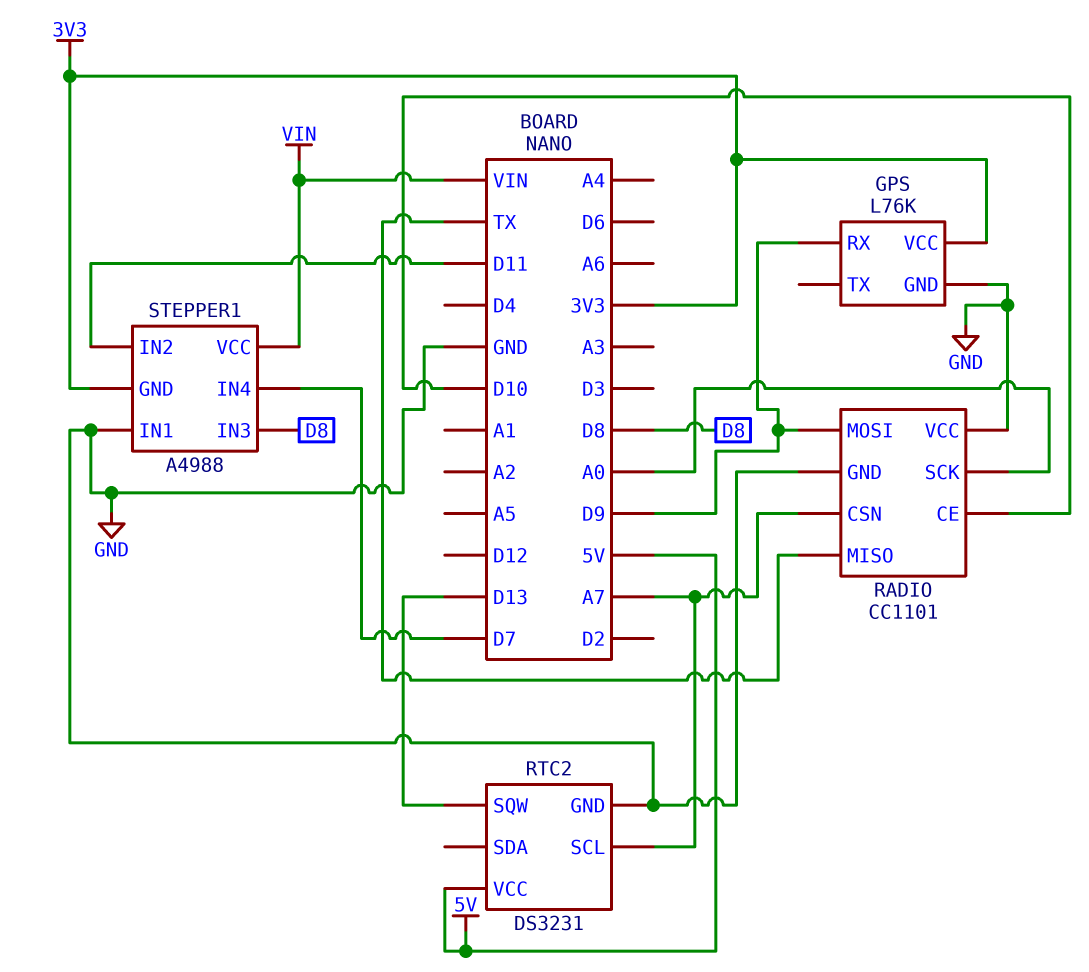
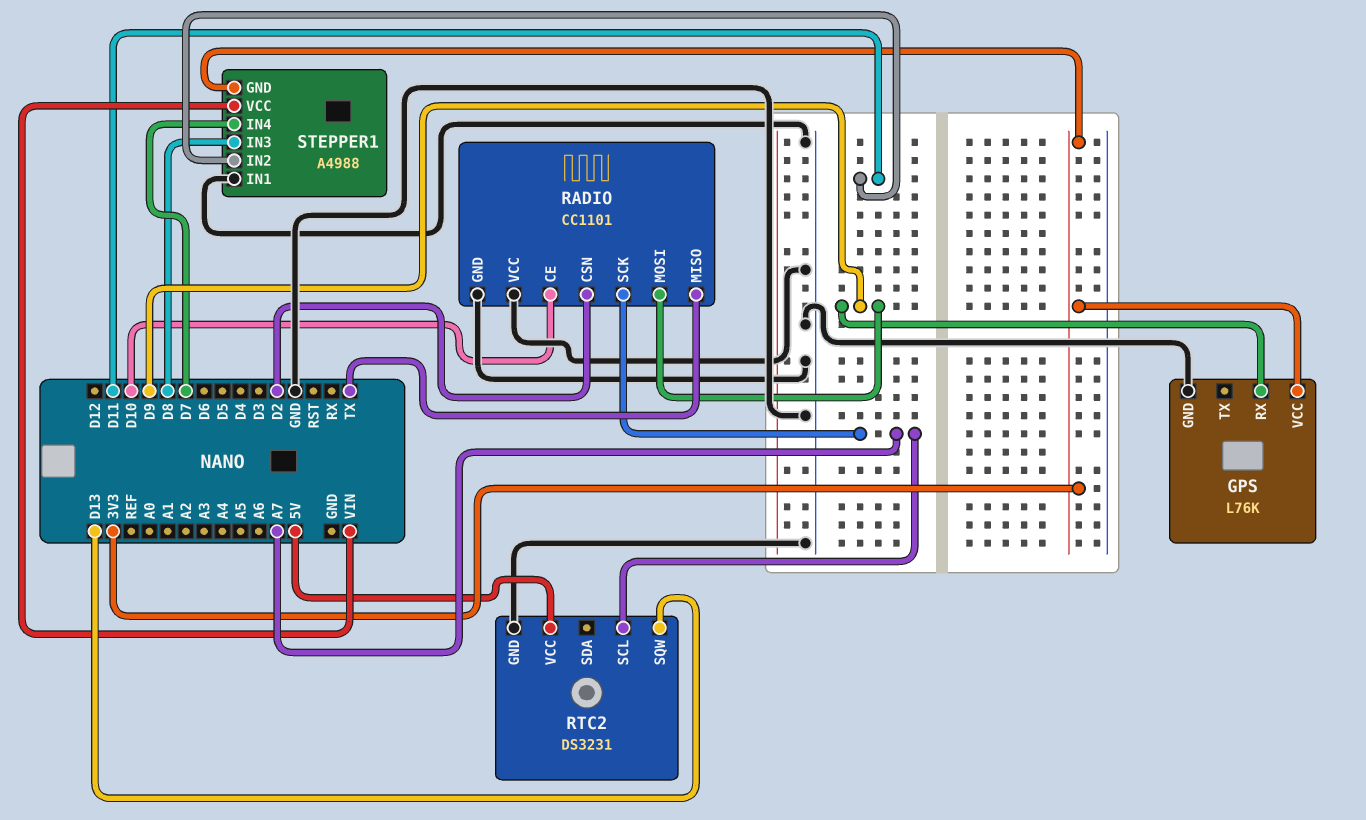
RADIO pin CSN: A7 -> D2
RADIO pin SCK: A0 -> A7

